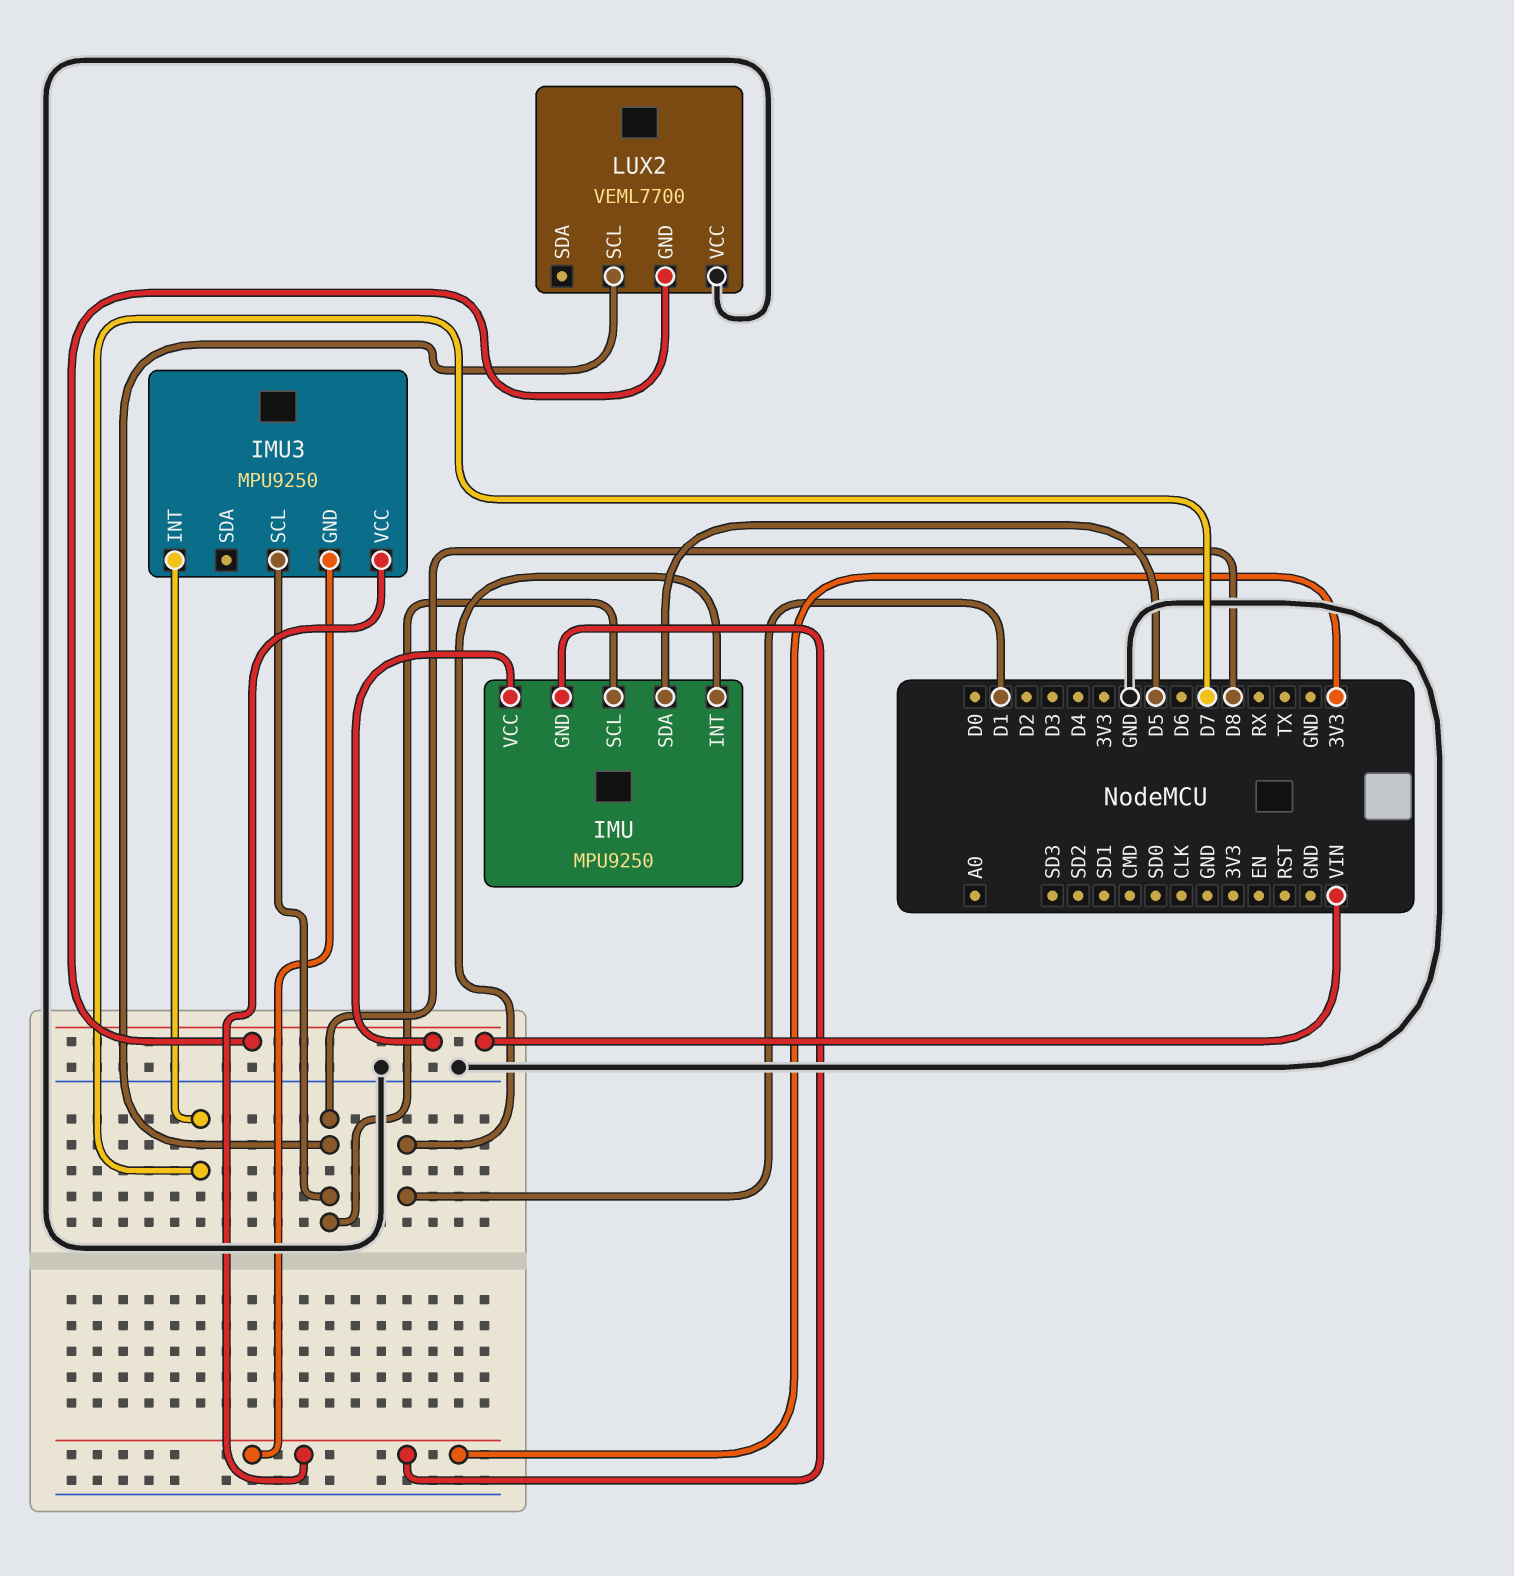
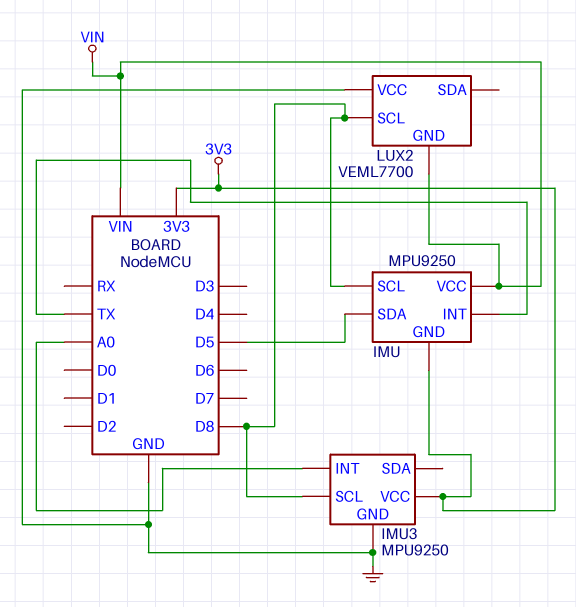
IMU pin INT: D1 -> TX
IMU3 pin GND: 3V3 -> GND
IMU3 pin INT: D7 -> A0

